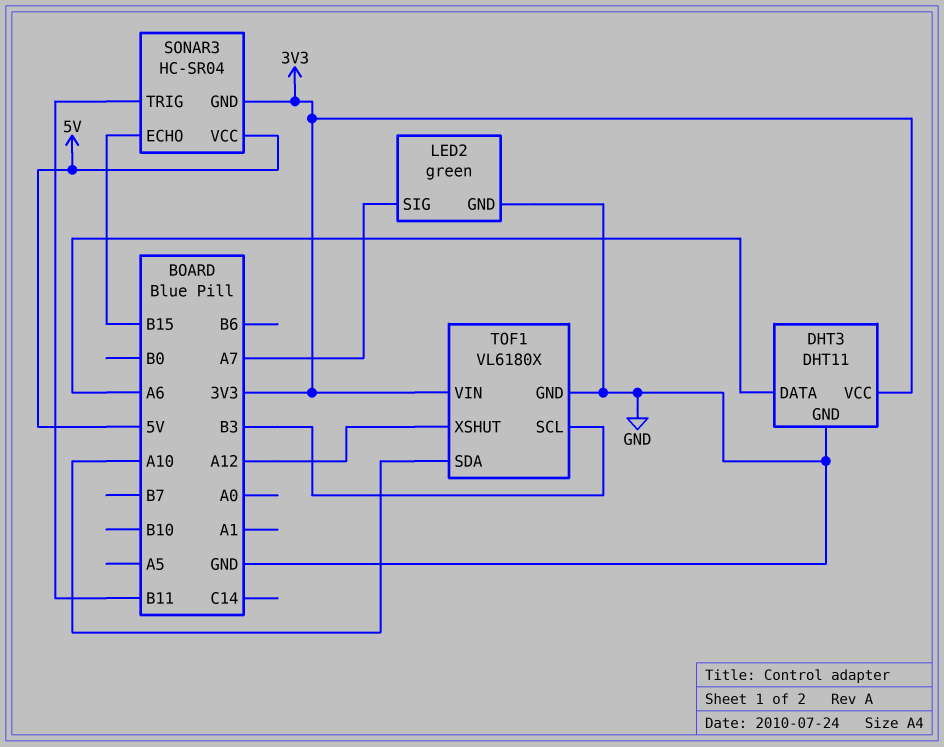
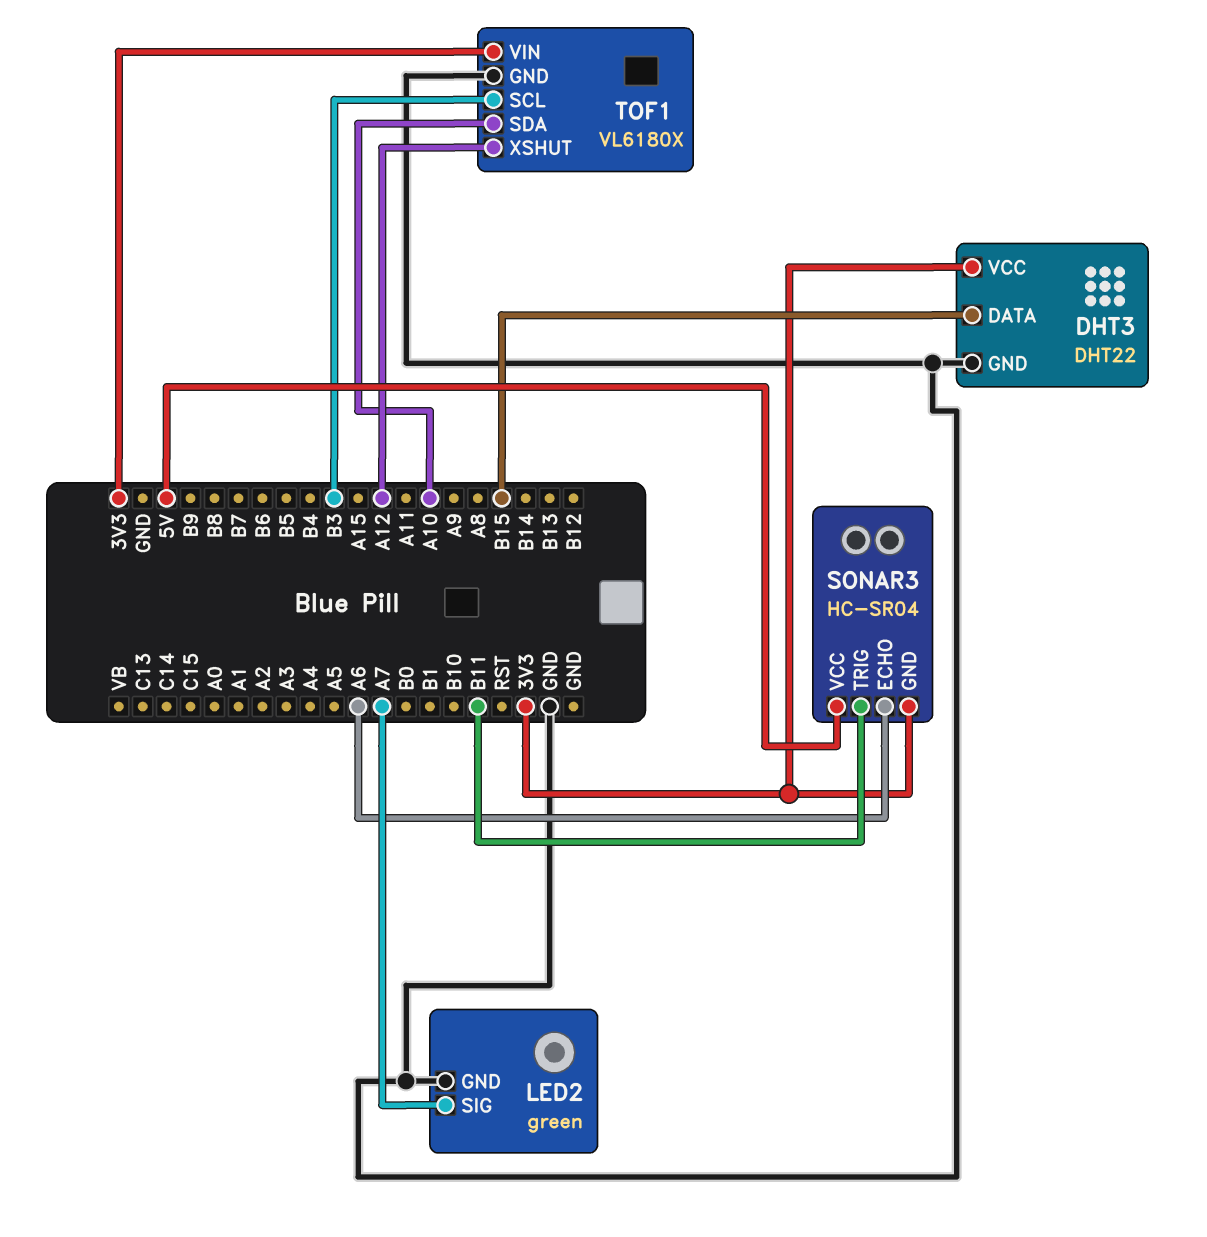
DHT3: DHT11 -> DHT22
DHT3 pin DATA: A6 -> B15
SONAR3 pin ECHO: B15 -> A6

